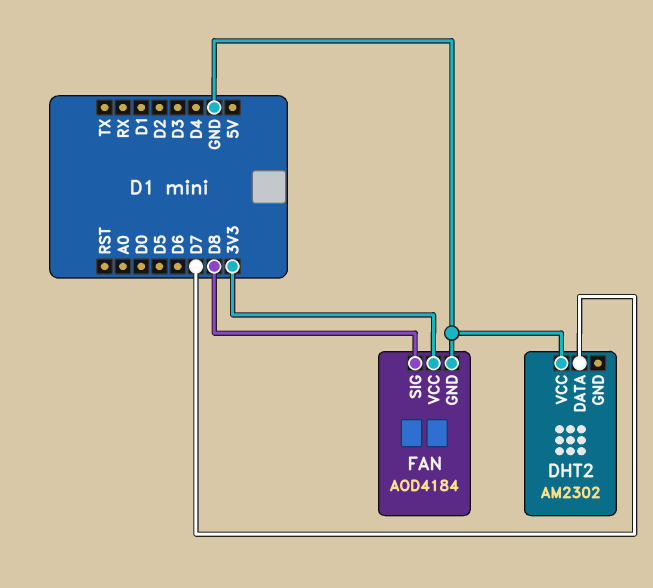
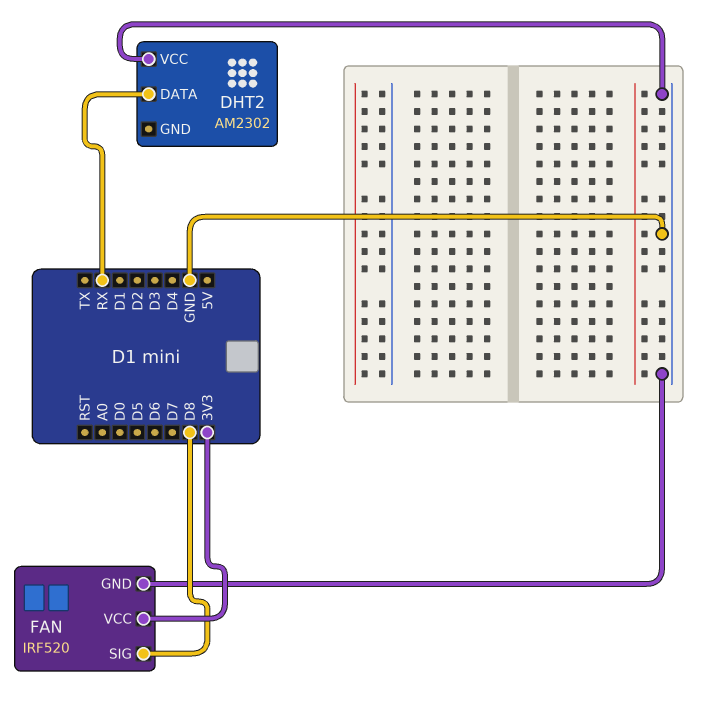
DHT2 pin DATA: D7 -> RX
FAN: AOD4184 -> IRF520

